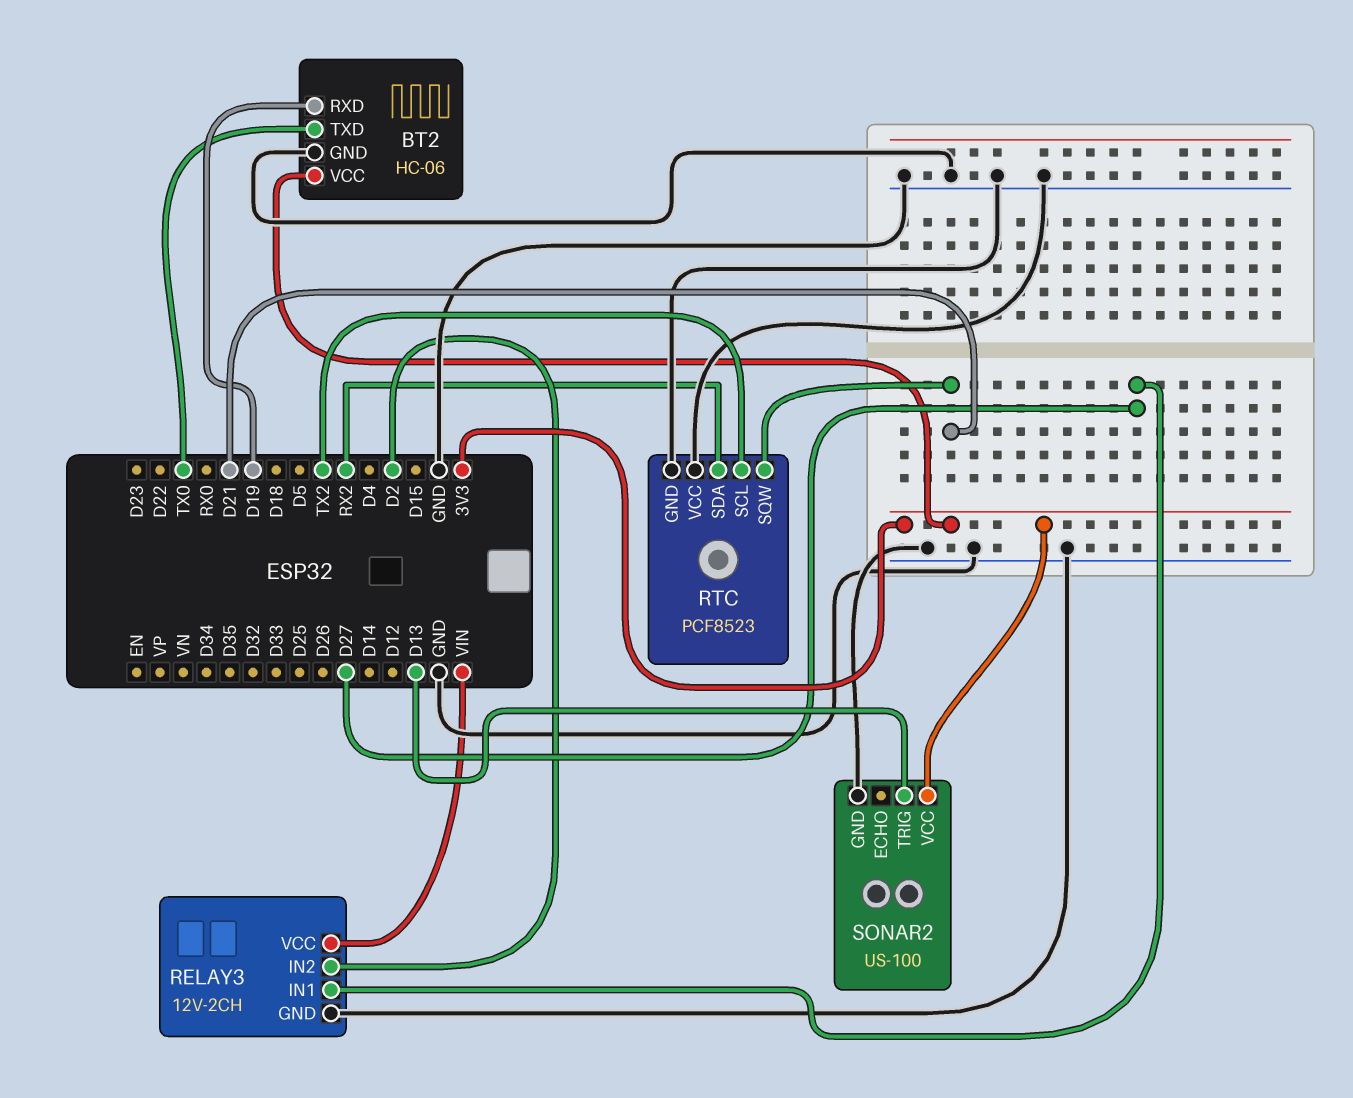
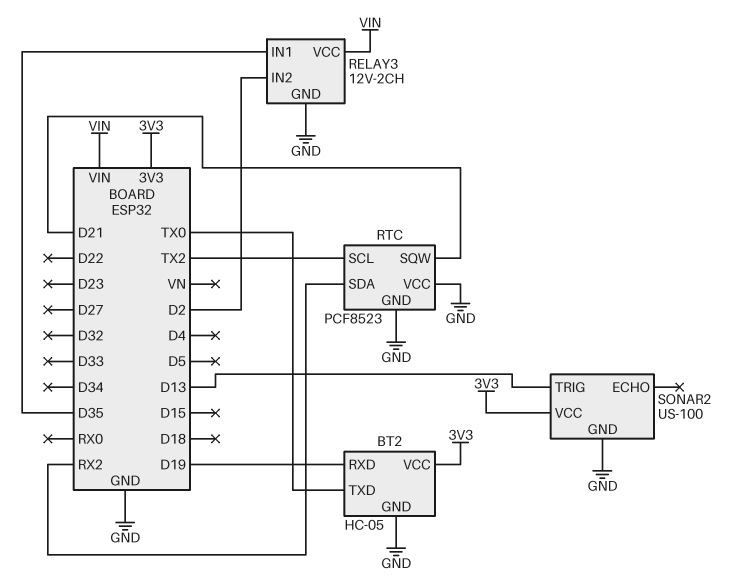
BT2: HC-06 -> HC-05
RELAY3 pin IN1: D27 -> D35

